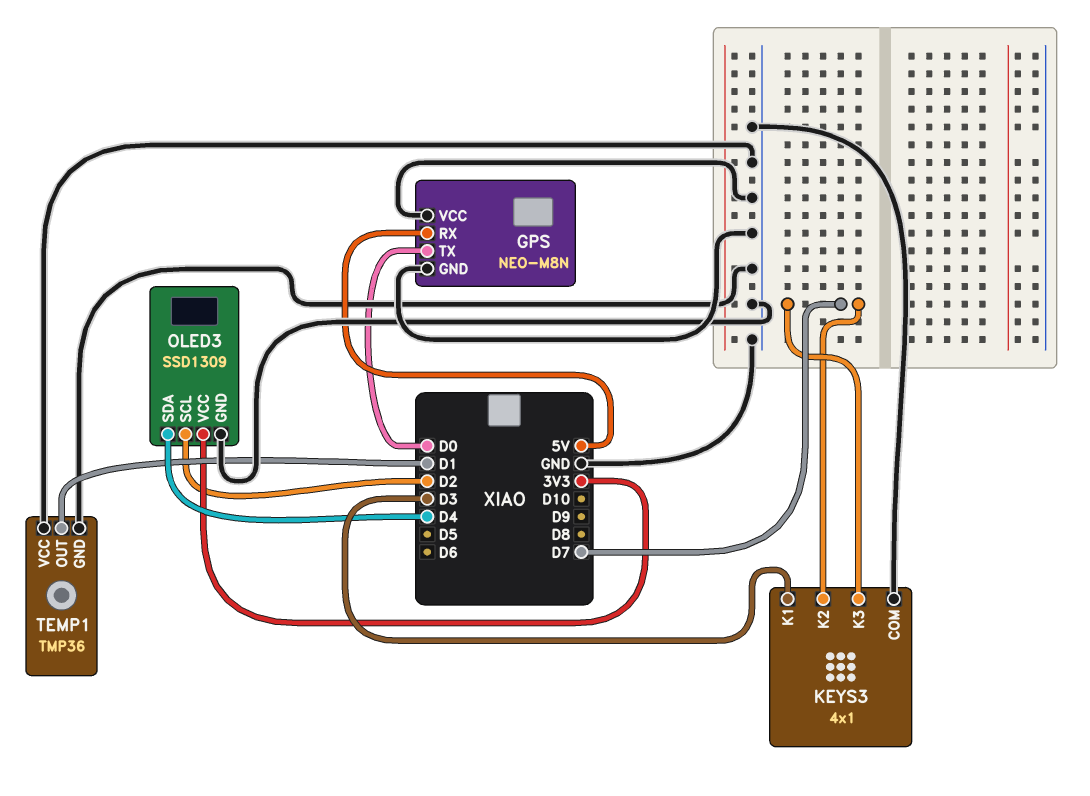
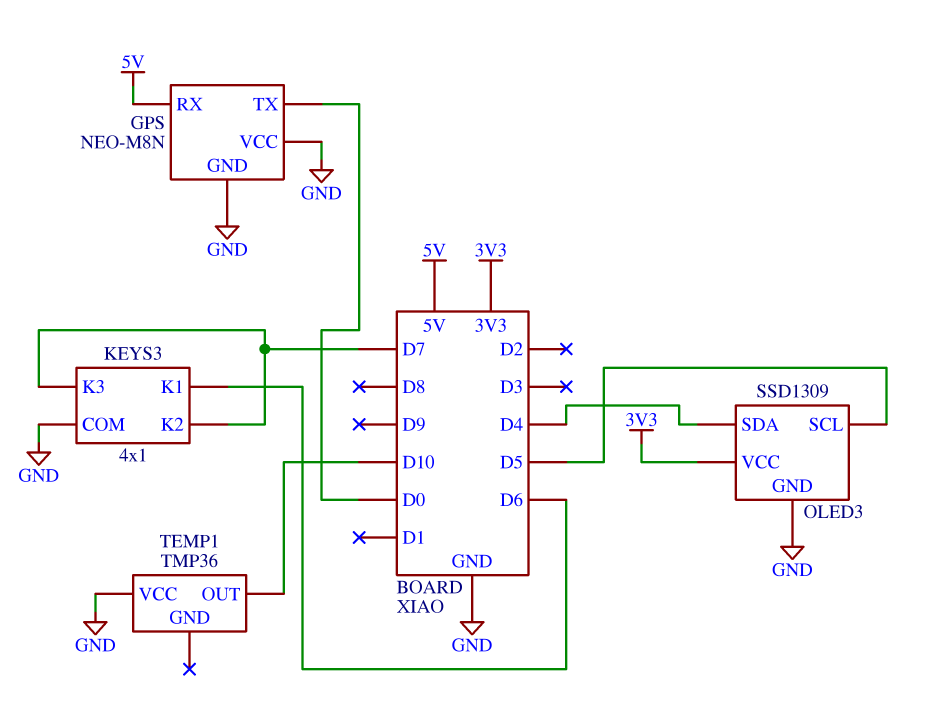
KEYS3 pin K1: D3 -> D6
OLED3 pin SCL: D2 -> D5
TEMP1 pin GND: GND -> none
TEMP1 pin OUT: D1 -> D10

